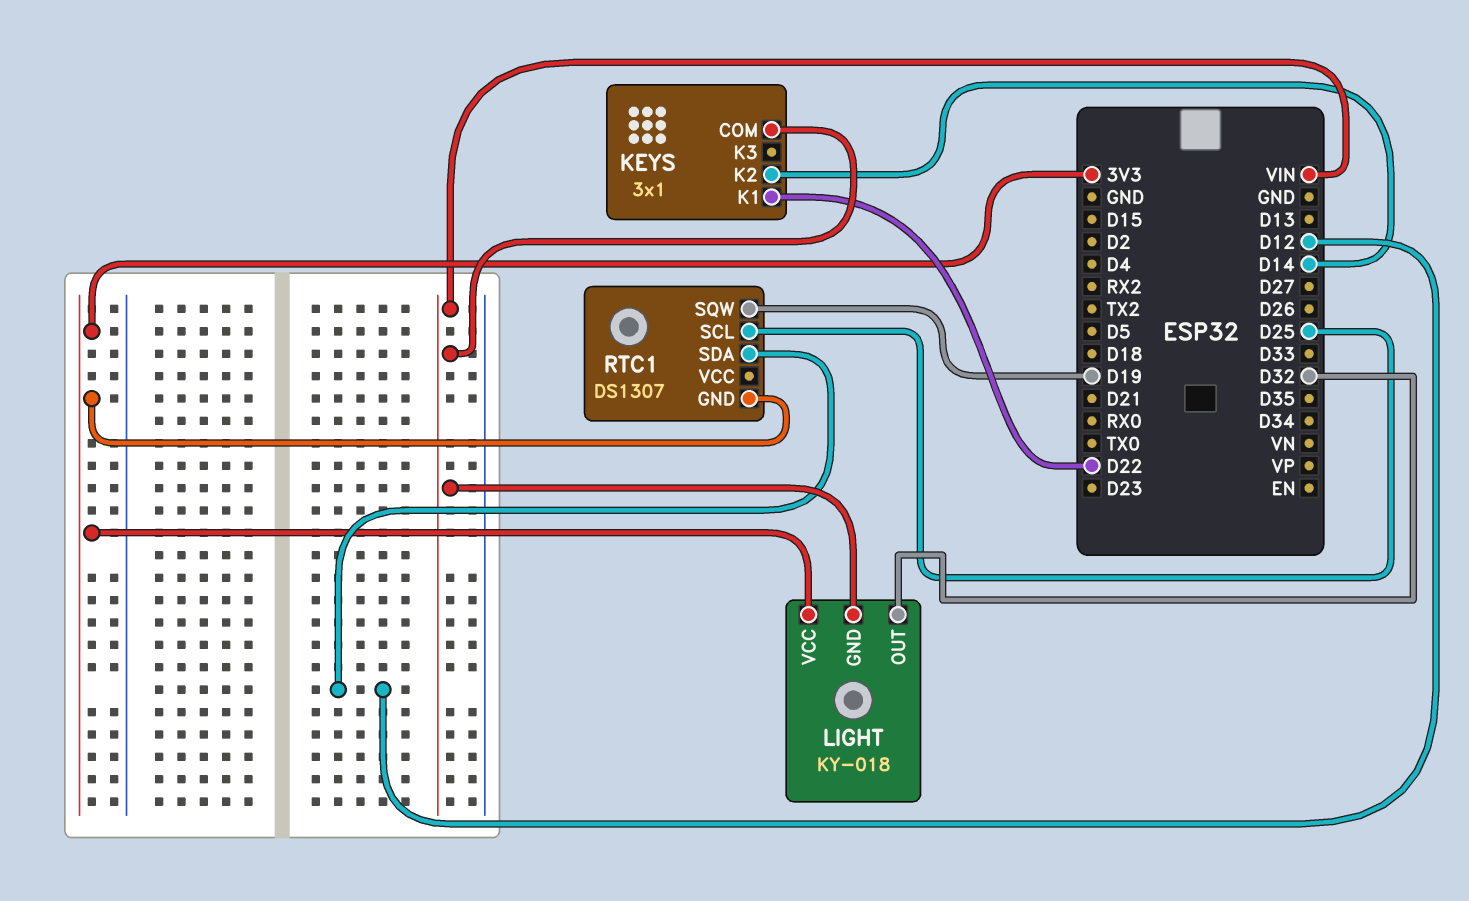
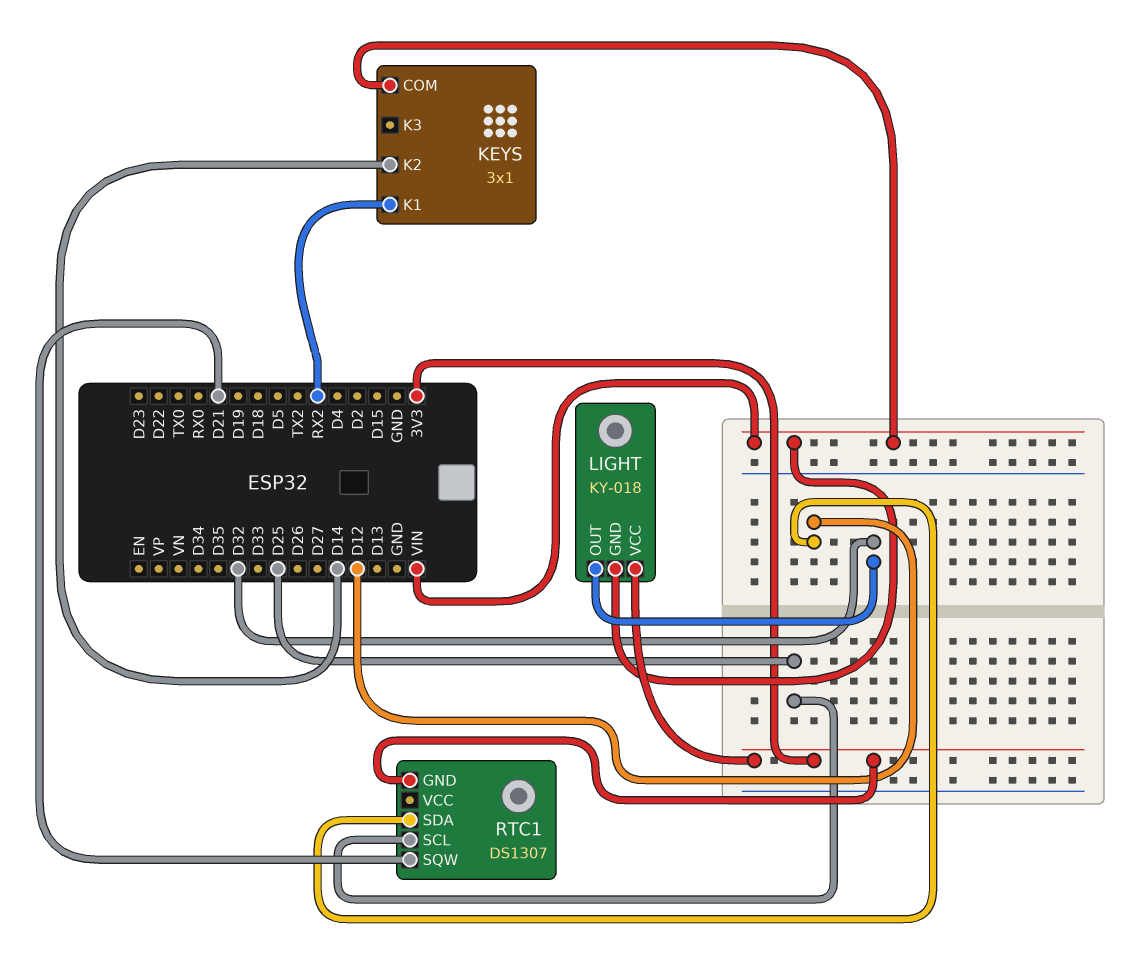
KEYS pin K1: D22 -> RX2
RTC1 pin SQW: D19 -> D21

